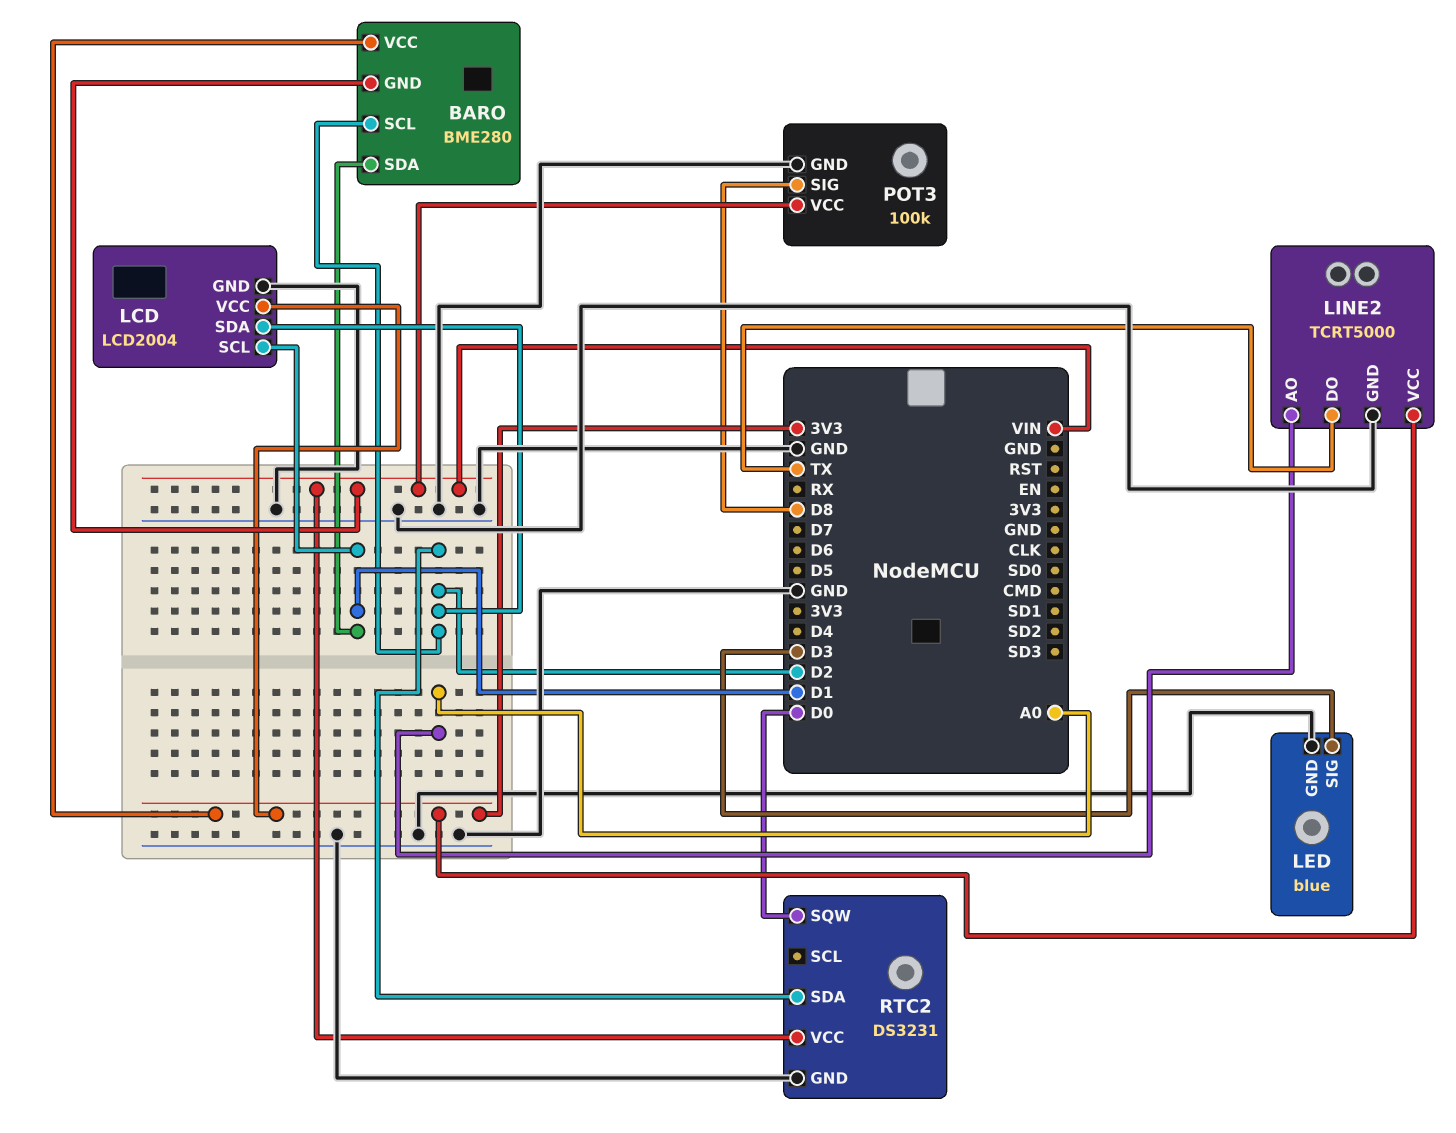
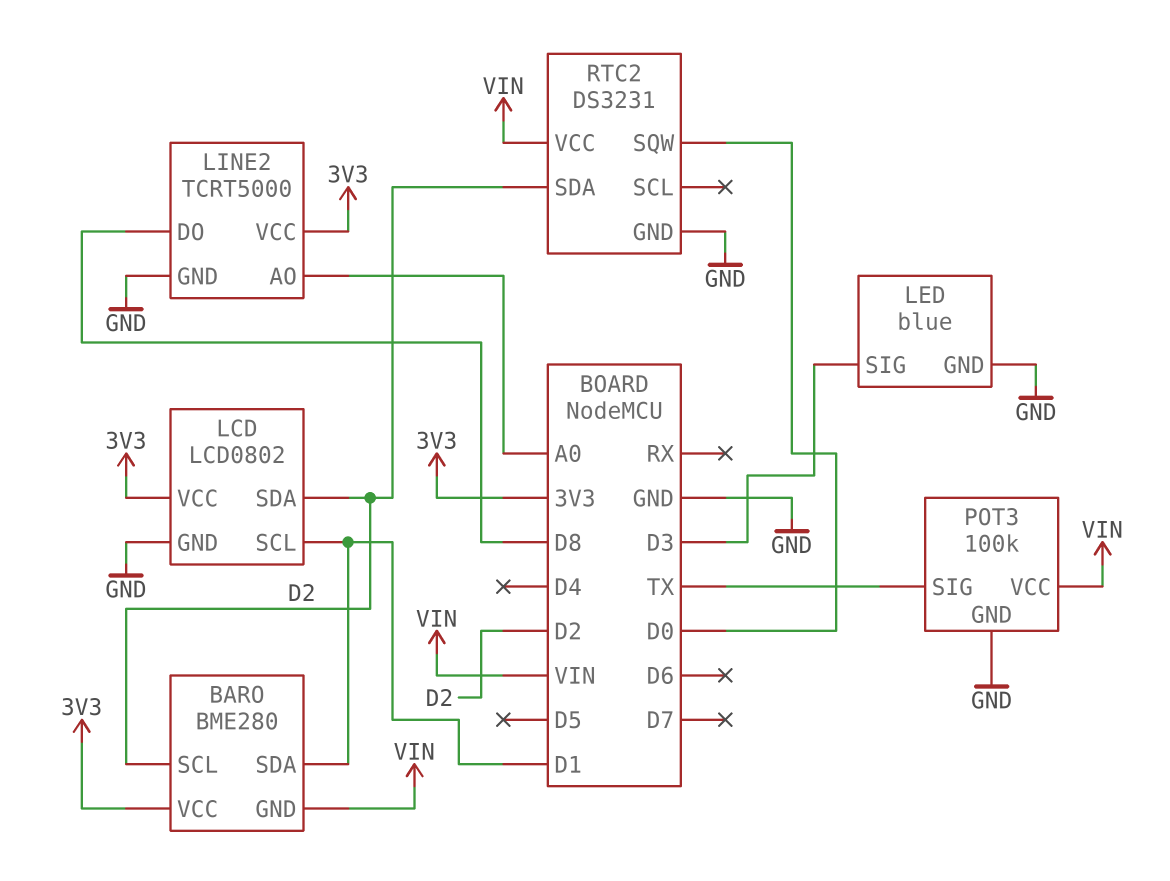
LCD: LCD2004 -> LCD0802
LINE2 pin DO: TX -> D8
POT3 pin SIG: D8 -> TX

